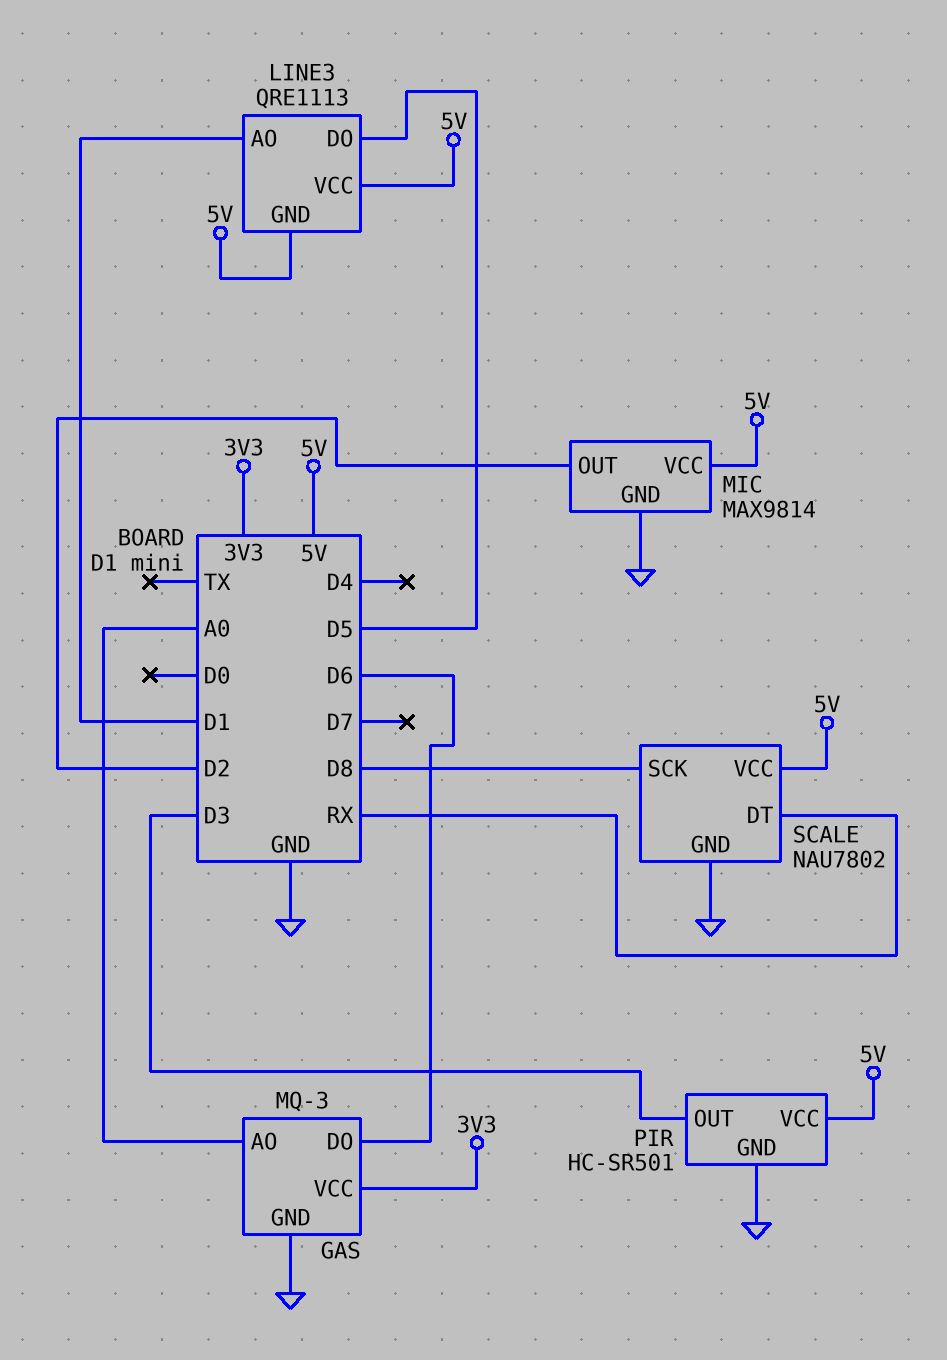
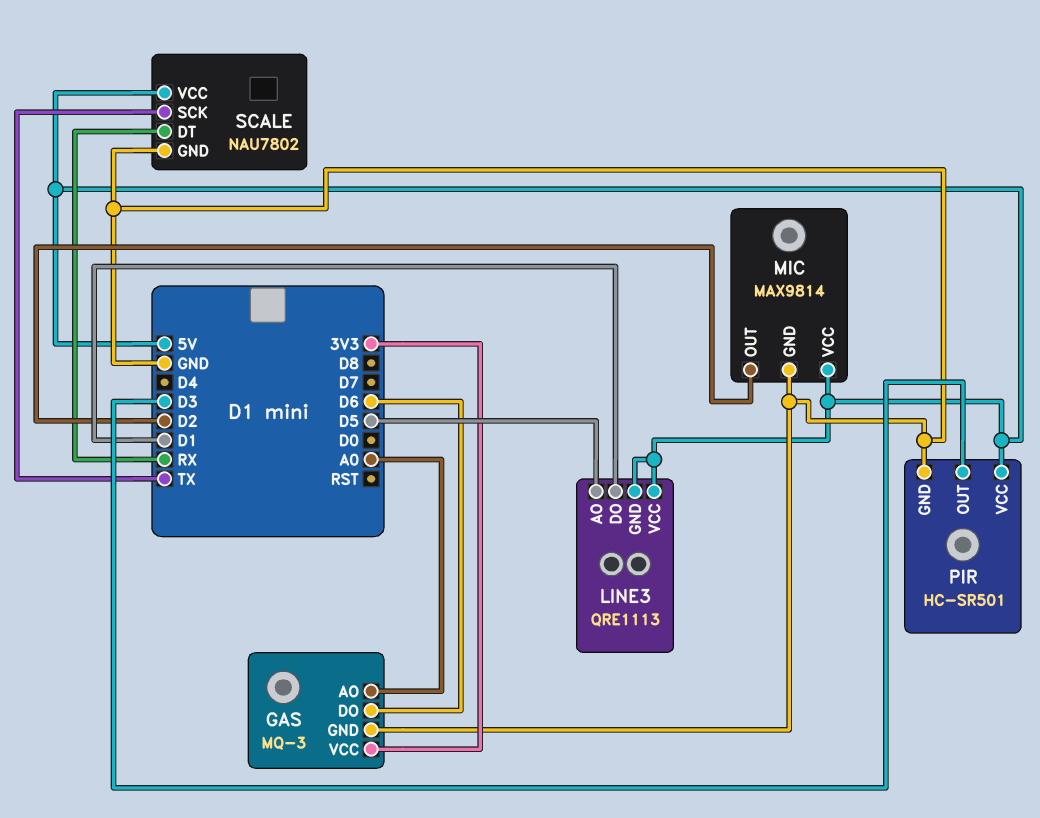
LINE3 pin AO: D1 -> D5
LINE3 pin DO: D5 -> D1
SCALE pin SCK: D8 -> TX

